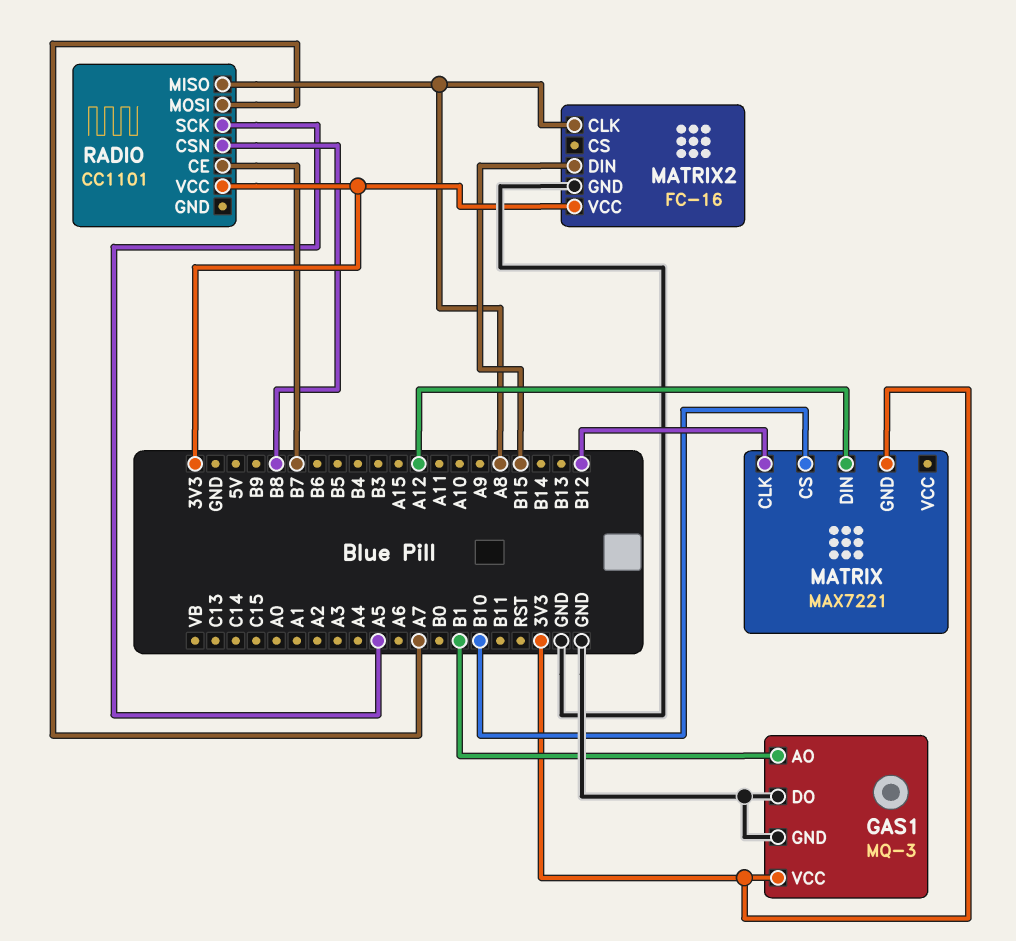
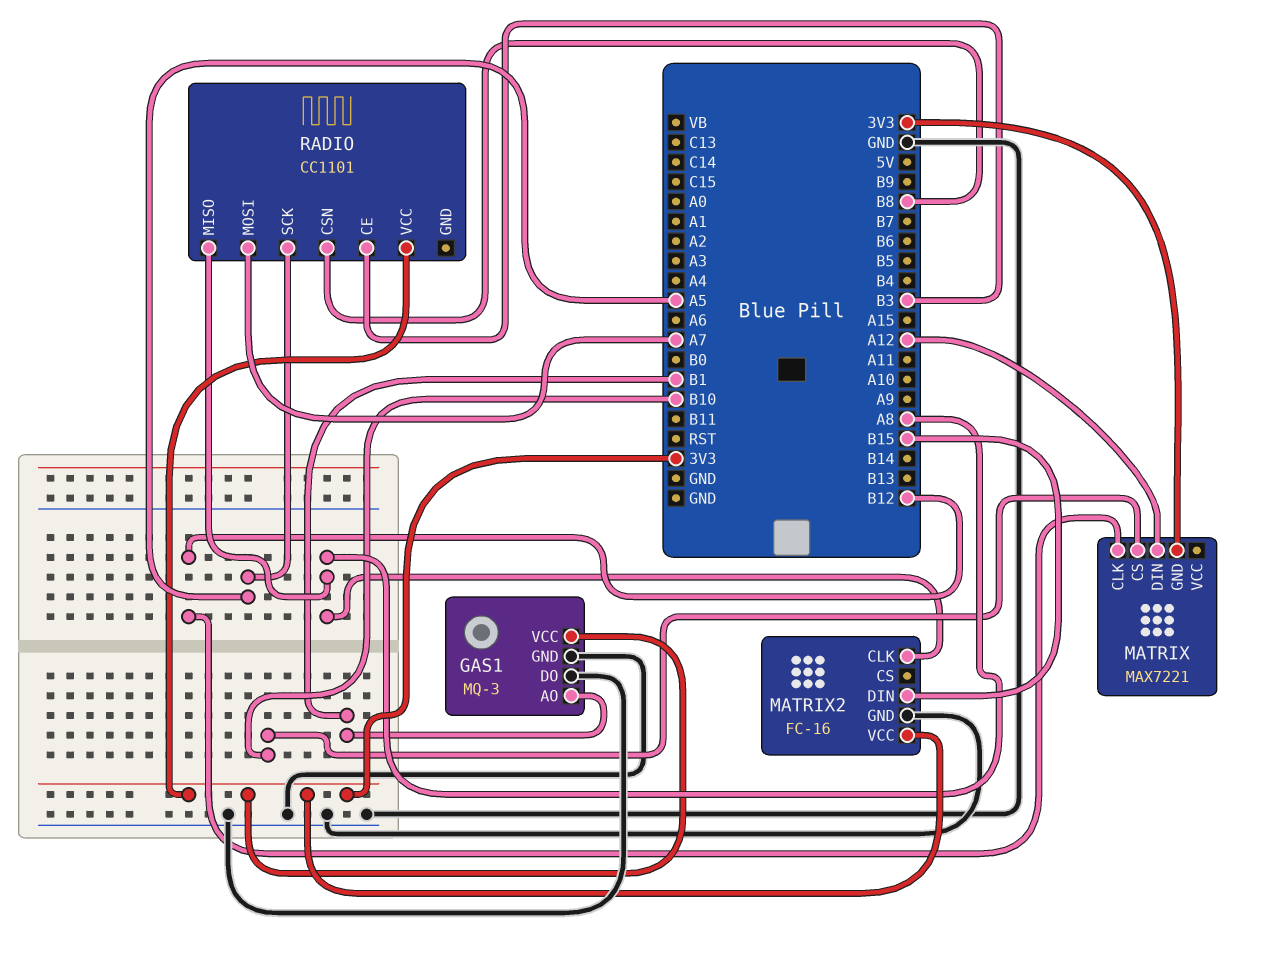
RADIO pin CE: B7 -> B3

